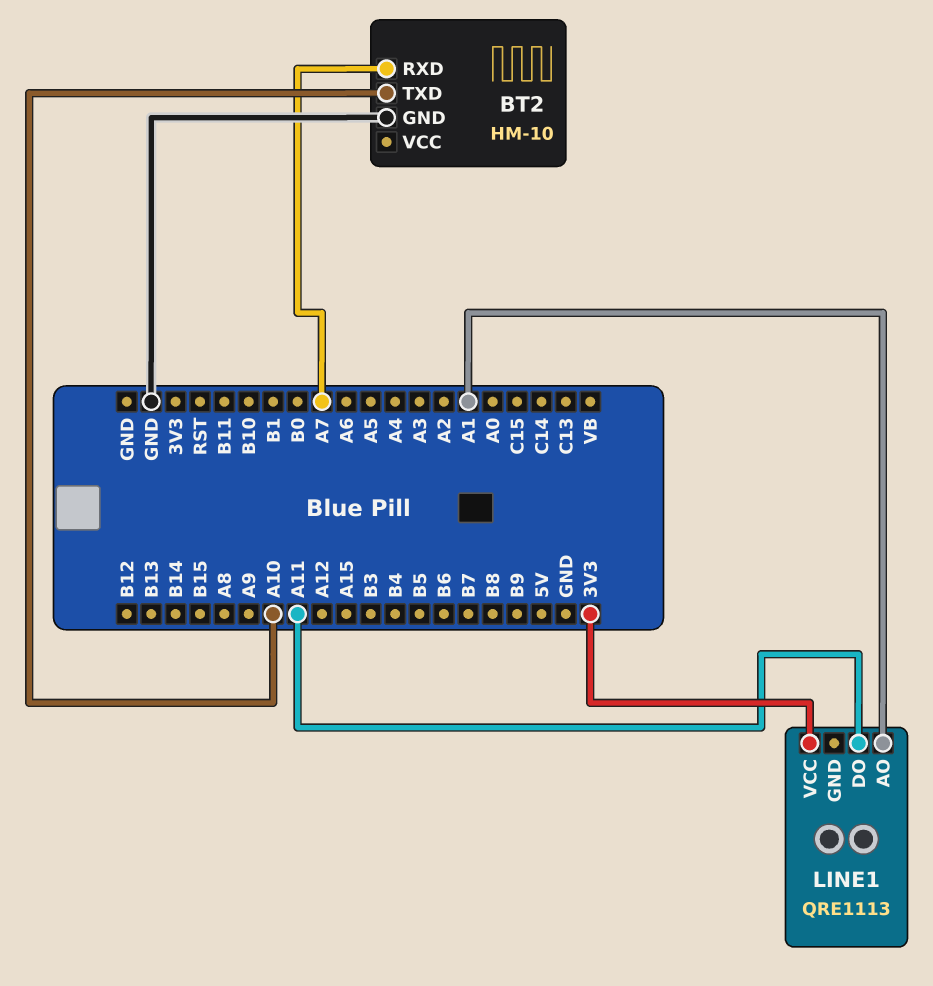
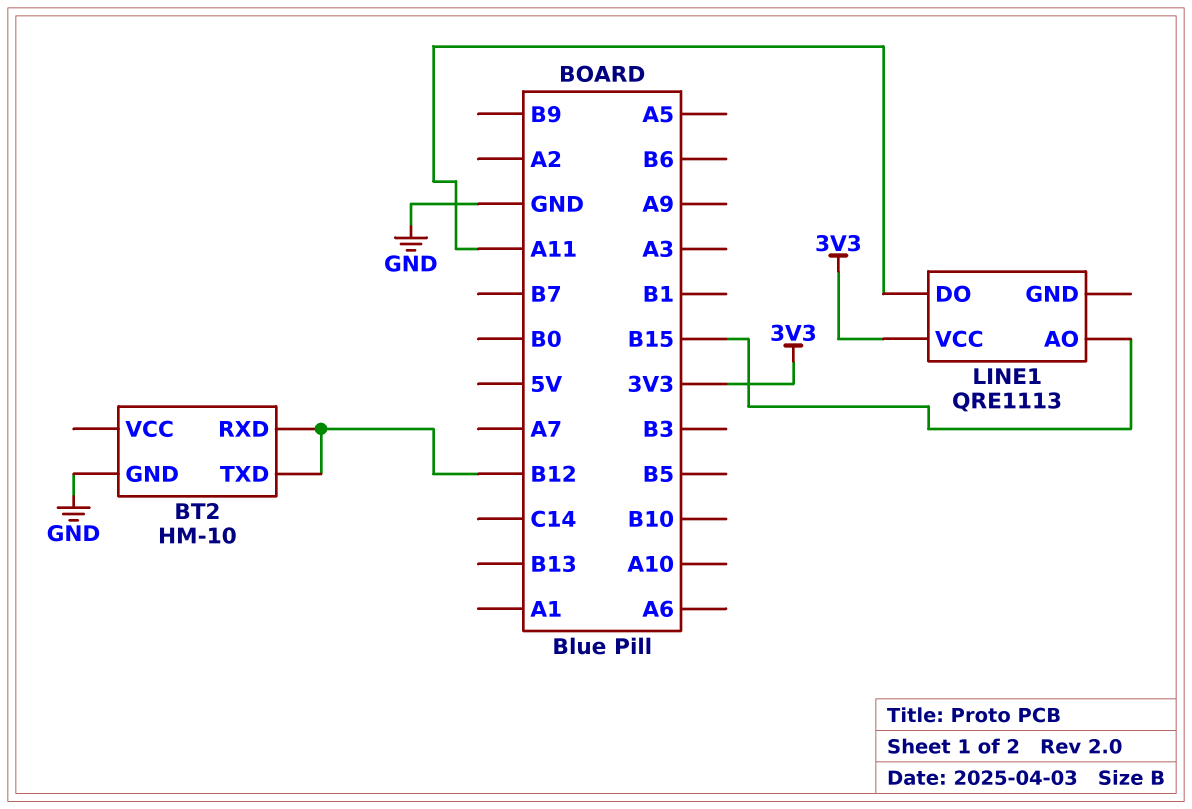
BT2 pin RXD: A7 -> B12
BT2 pin TXD: A10 -> B12
LINE1 pin AO: A1 -> B15

